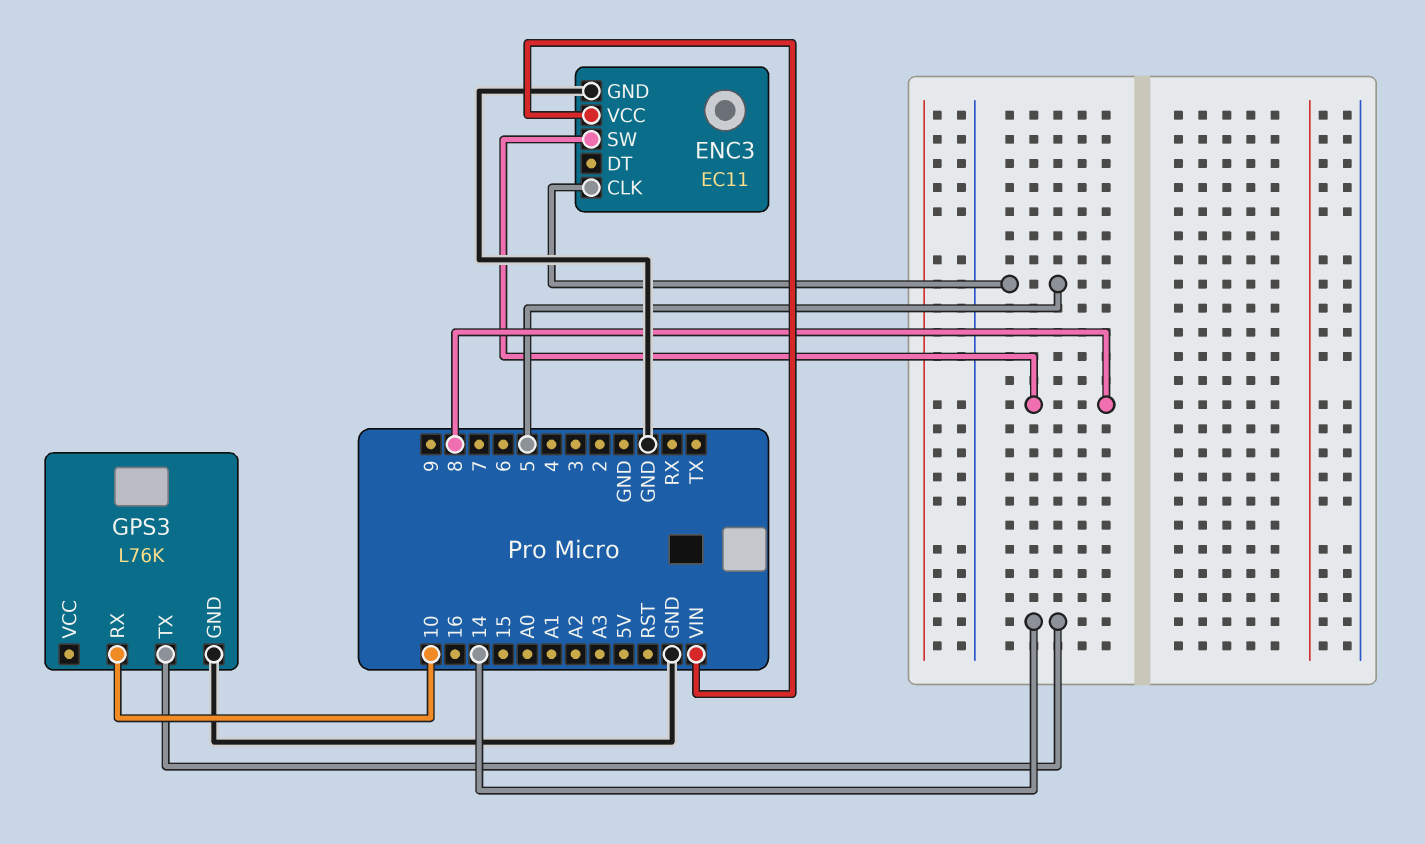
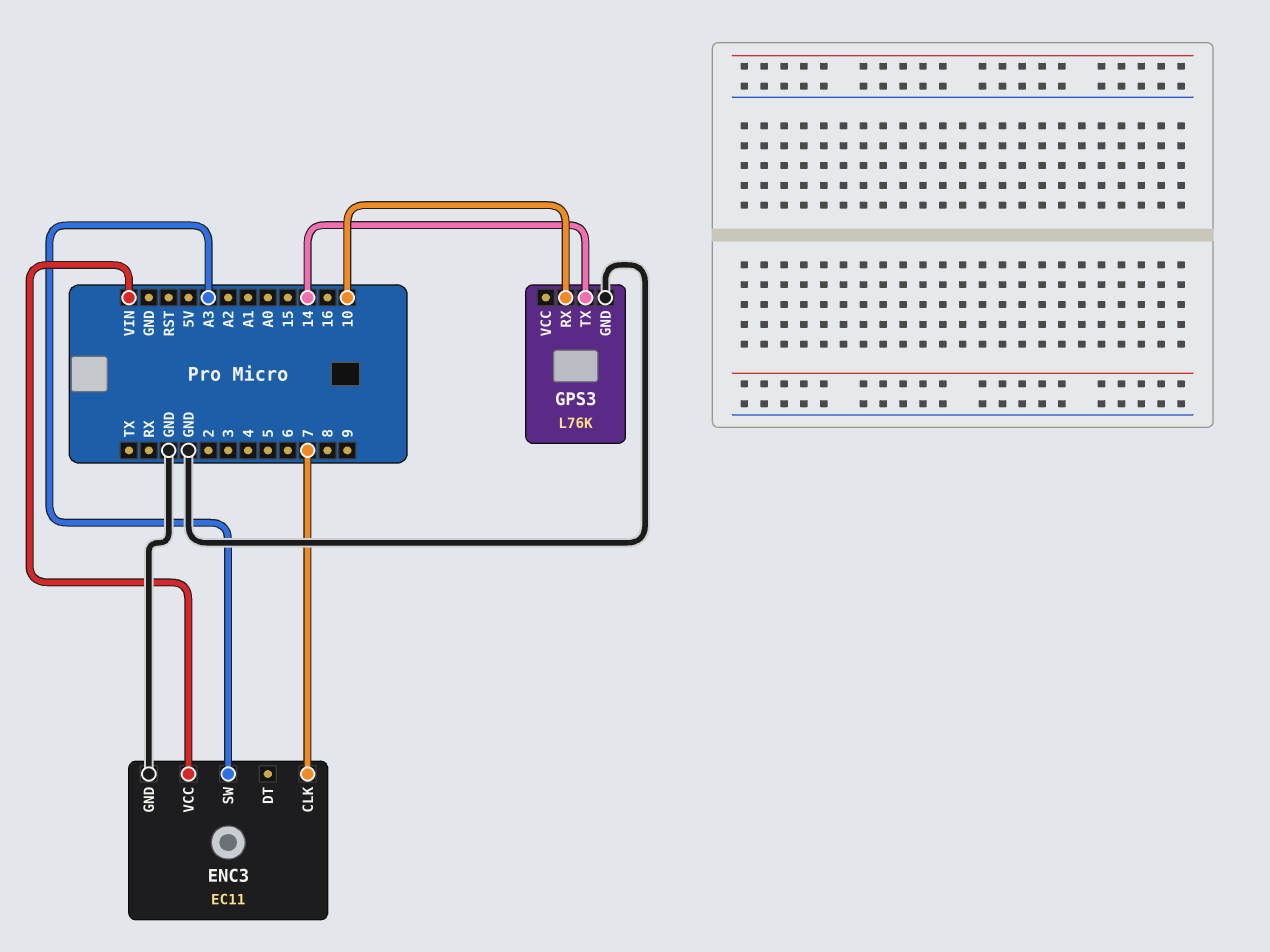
ENC3 pin CLK: 5 -> 7
ENC3 pin SW: 8 -> A3

